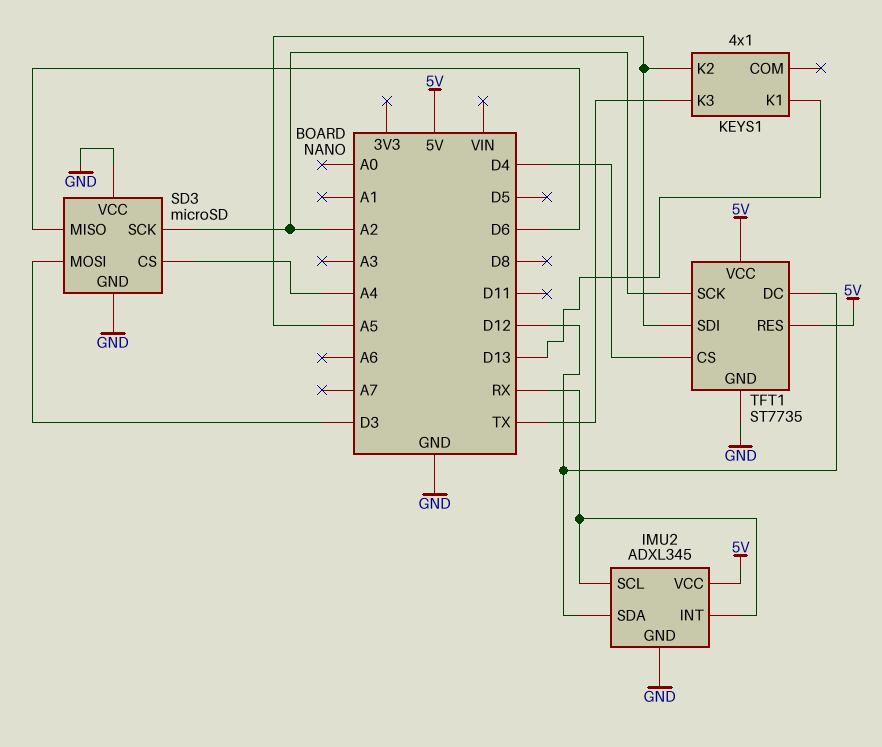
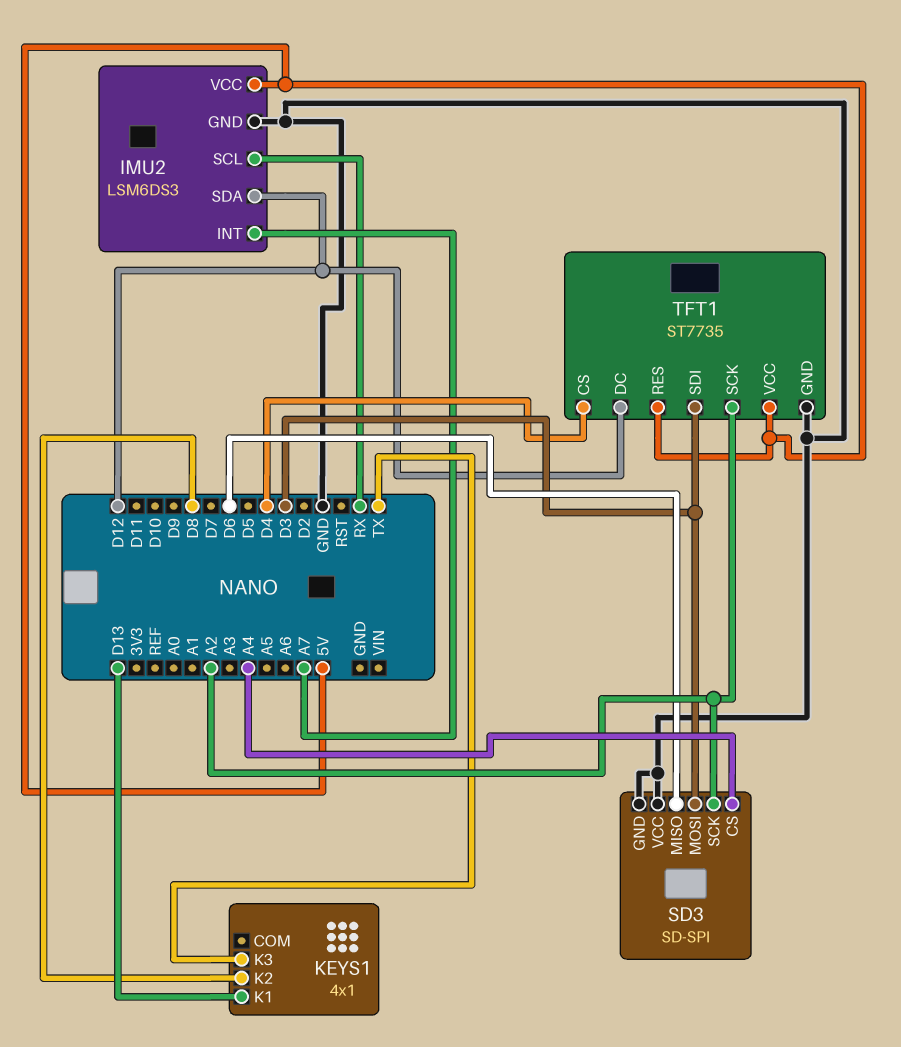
IMU2: ADXL345 -> LSM6DS3
IMU2 pin INT: RX -> A7
KEYS1 pin K2: A5 -> D8
SD3: microSD -> SD-SPI
TFT1 pin SDI: A5 -> D3

